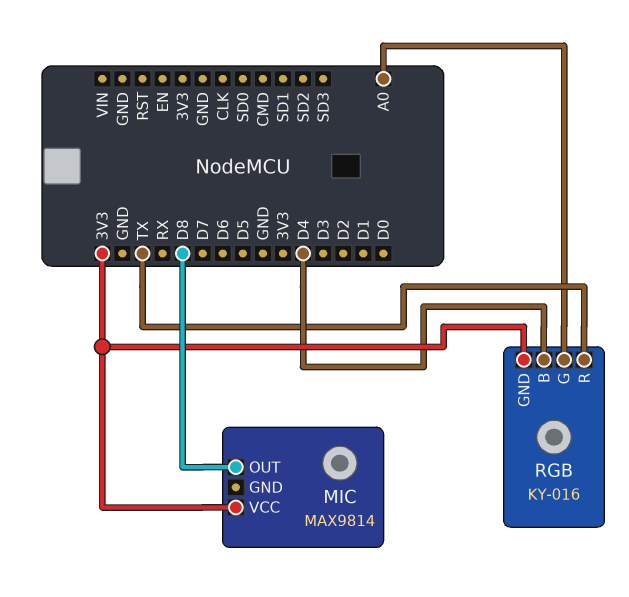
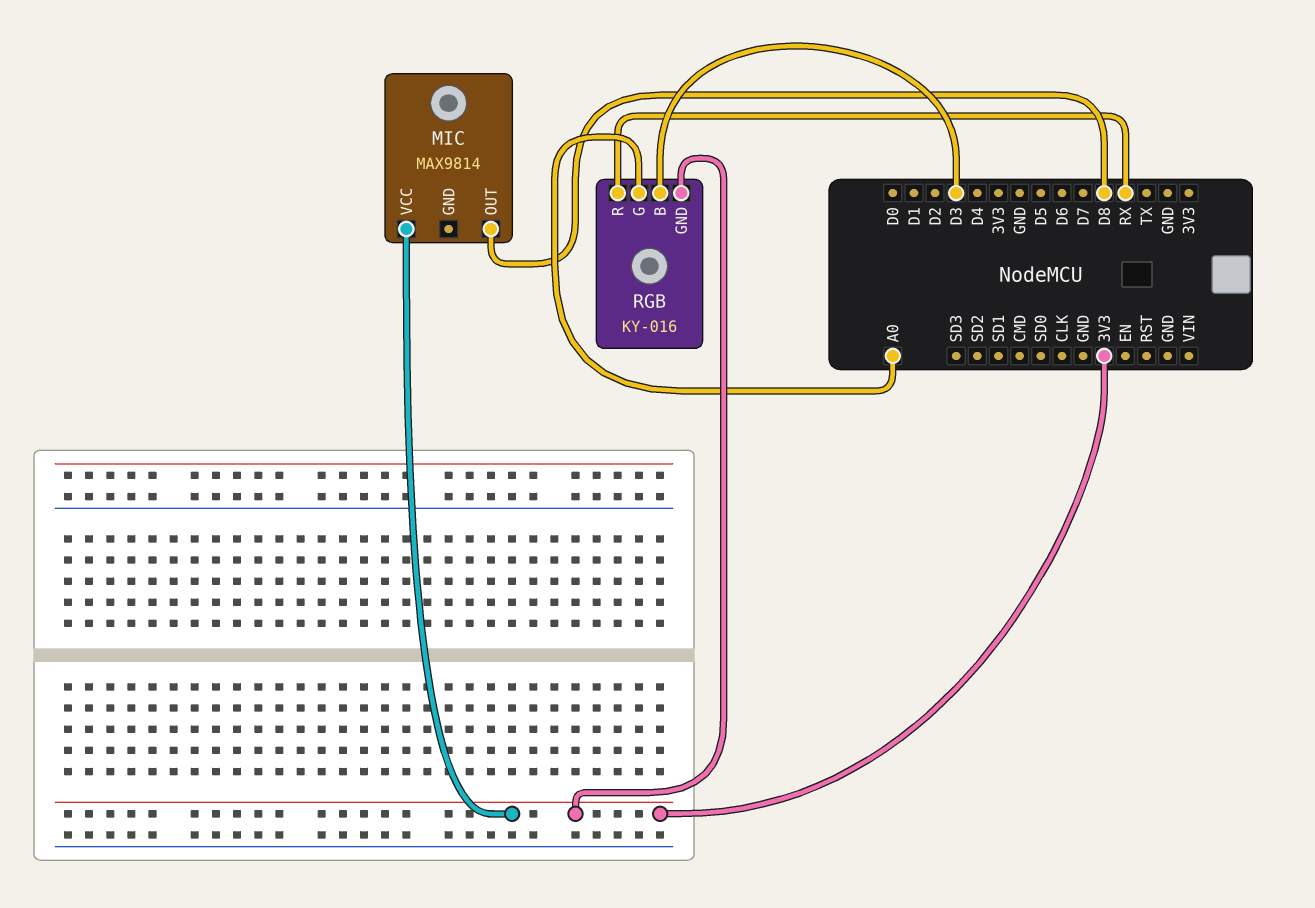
RGB pin B: D4 -> D3
RGB pin R: TX -> RX

